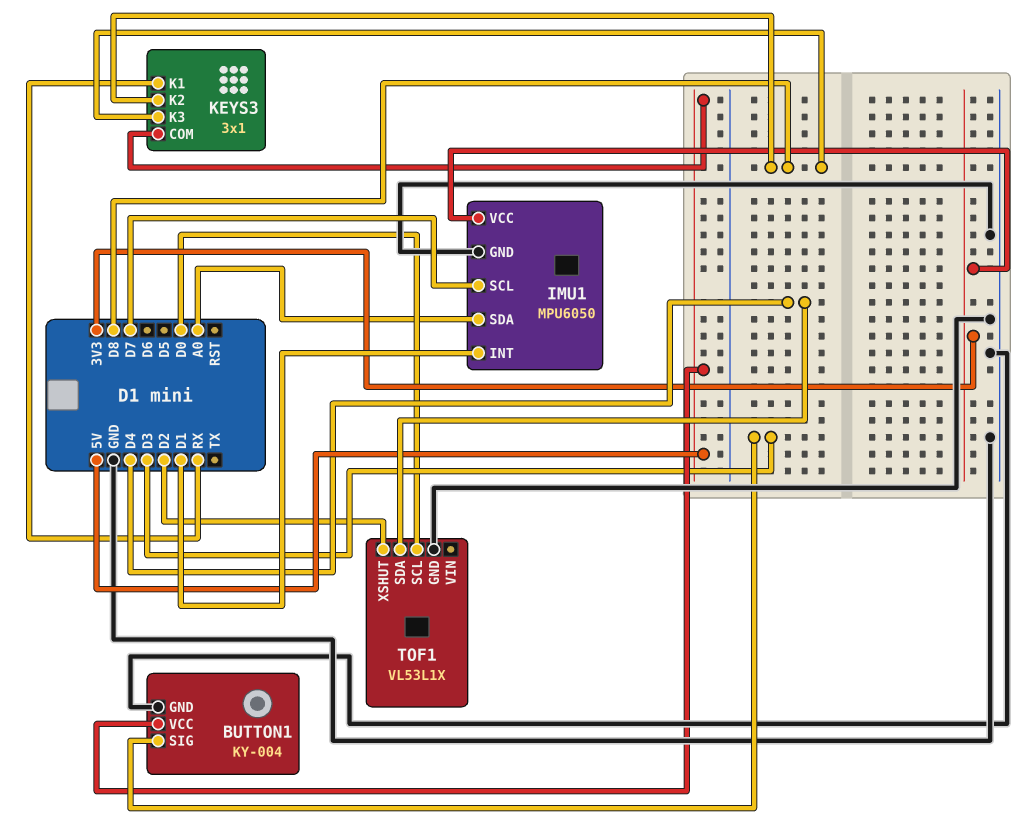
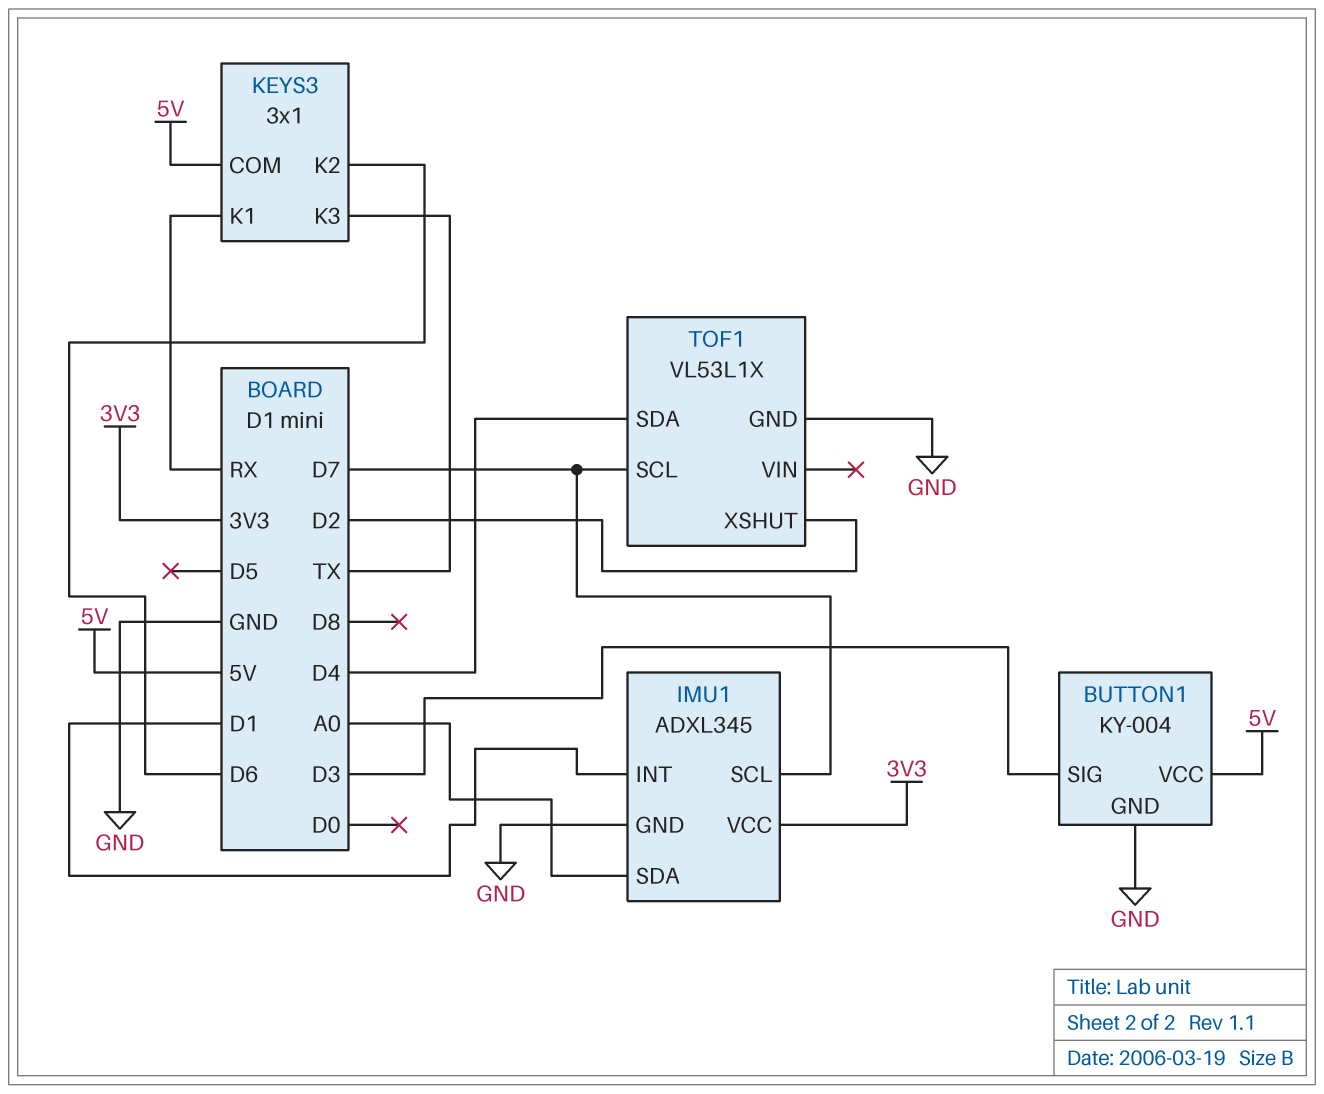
IMU1: MPU6050 -> ADXL345
KEYS3 pin K2: D8 -> D6
KEYS3 pin K3: D8 -> TX
TOF1 pin SCL: D0 -> D7

